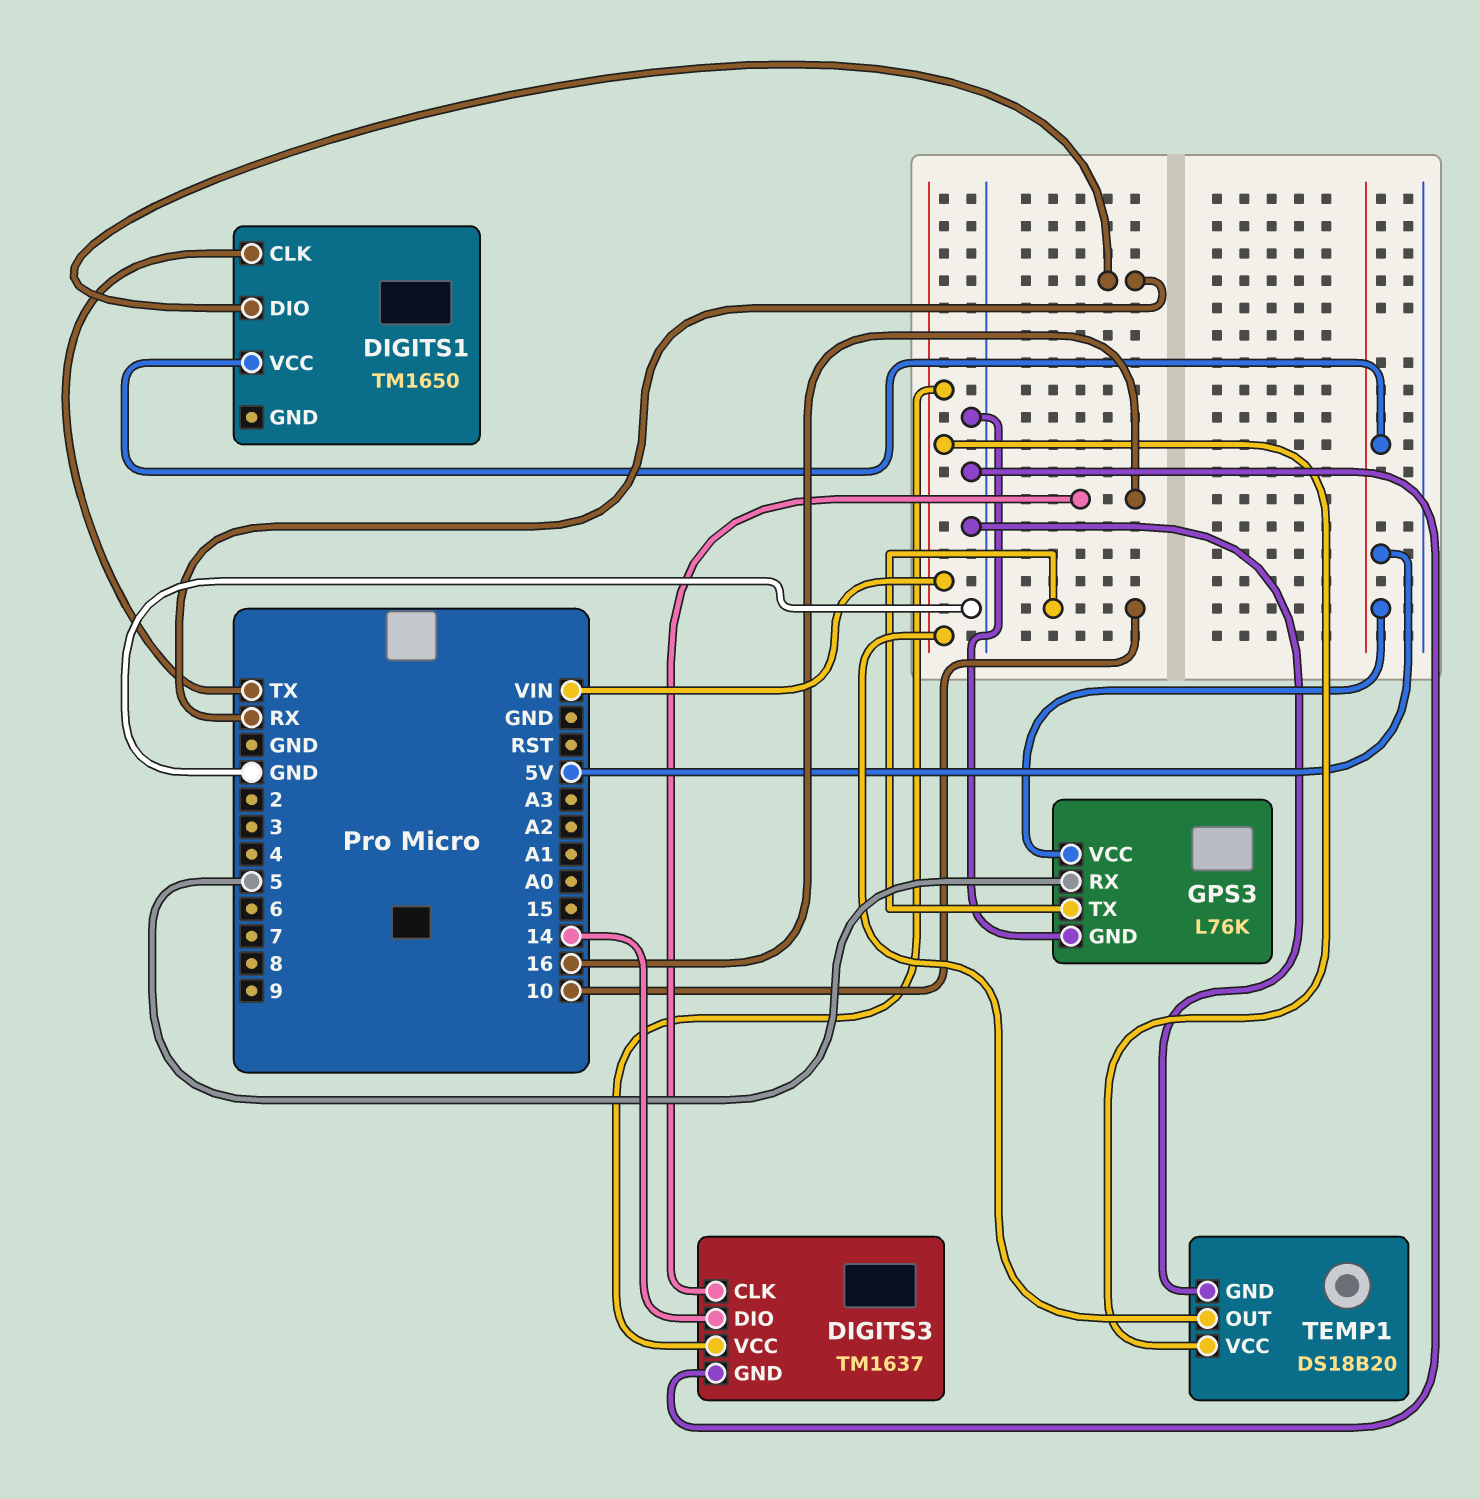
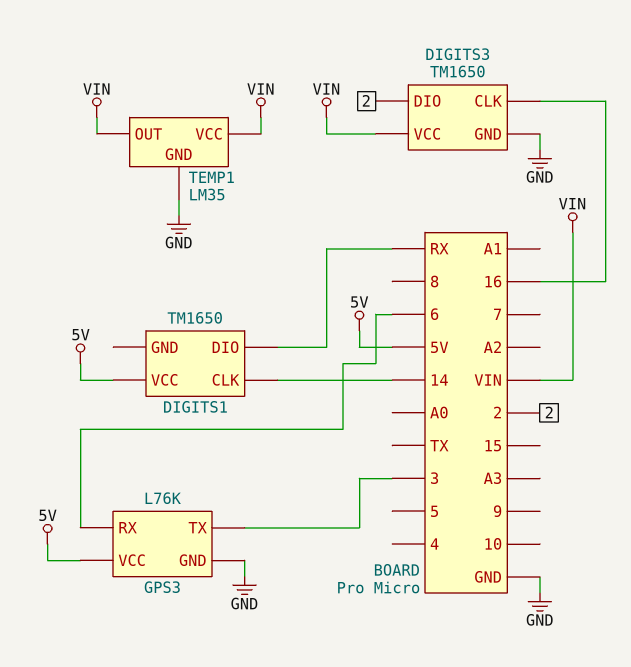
DIGITS1 pin CLK: TX -> 14
DIGITS3: TM1637 -> TM1650
DIGITS3 pin DIO: 14 -> 2
GPS3 pin RX: 5 -> 6
GPS3 pin TX: 10 -> 3
TEMP1: DS18B20 -> LM35

